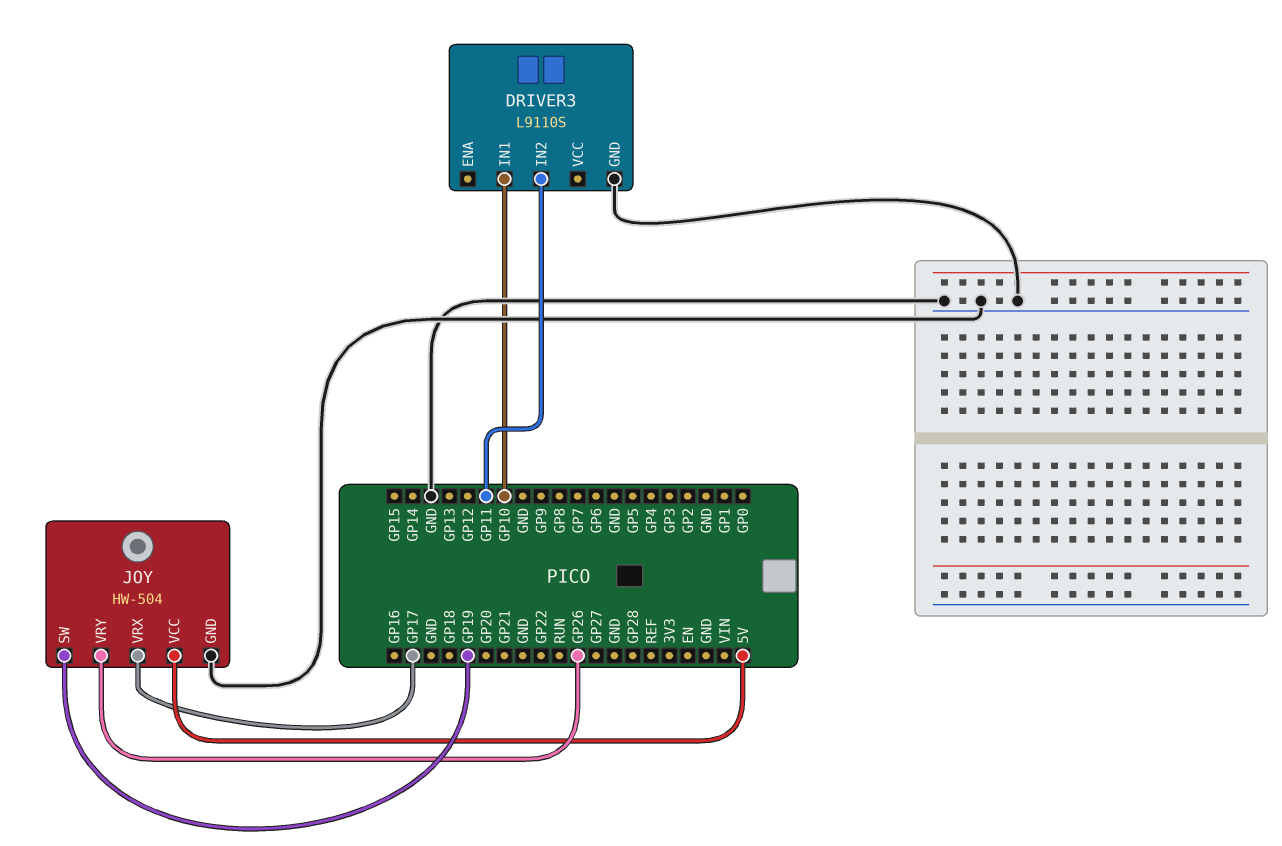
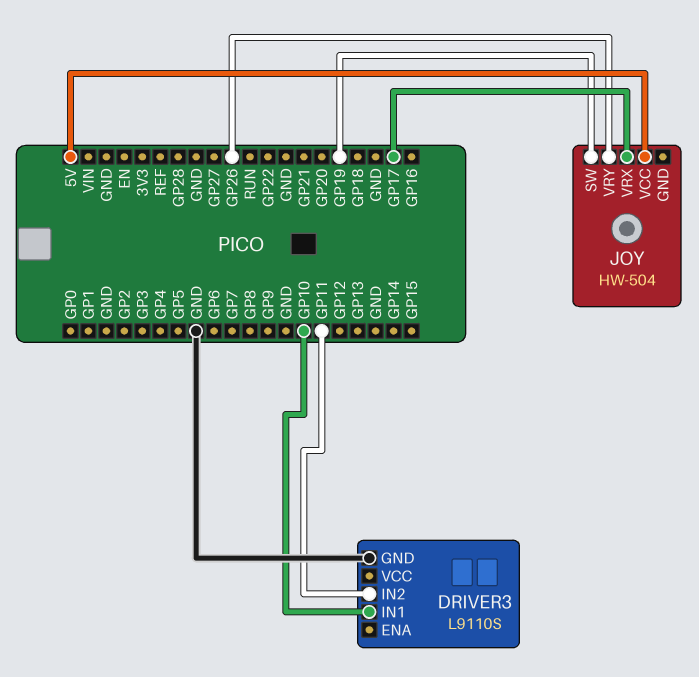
JOY pin GND: GND -> none

